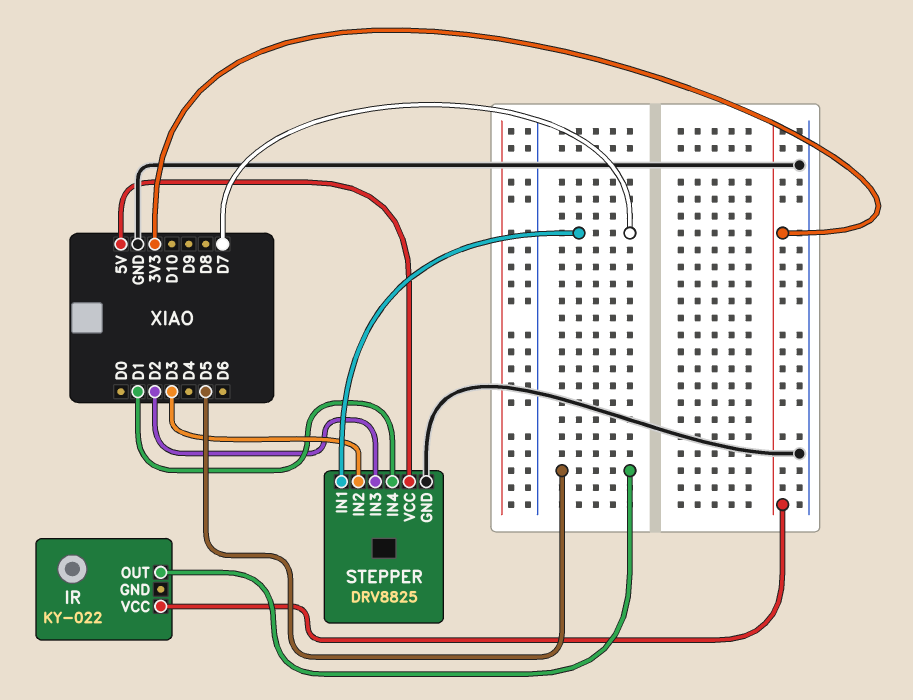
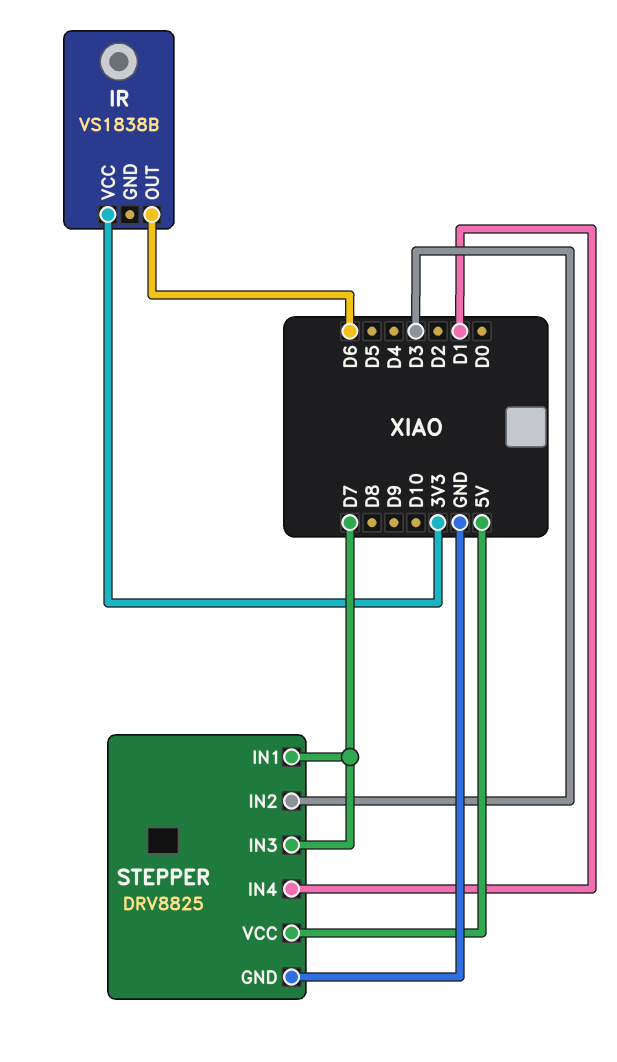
IR: KY-022 -> VS1838B
IR pin OUT: D5 -> D6
STEPPER pin IN3: D2 -> D7

